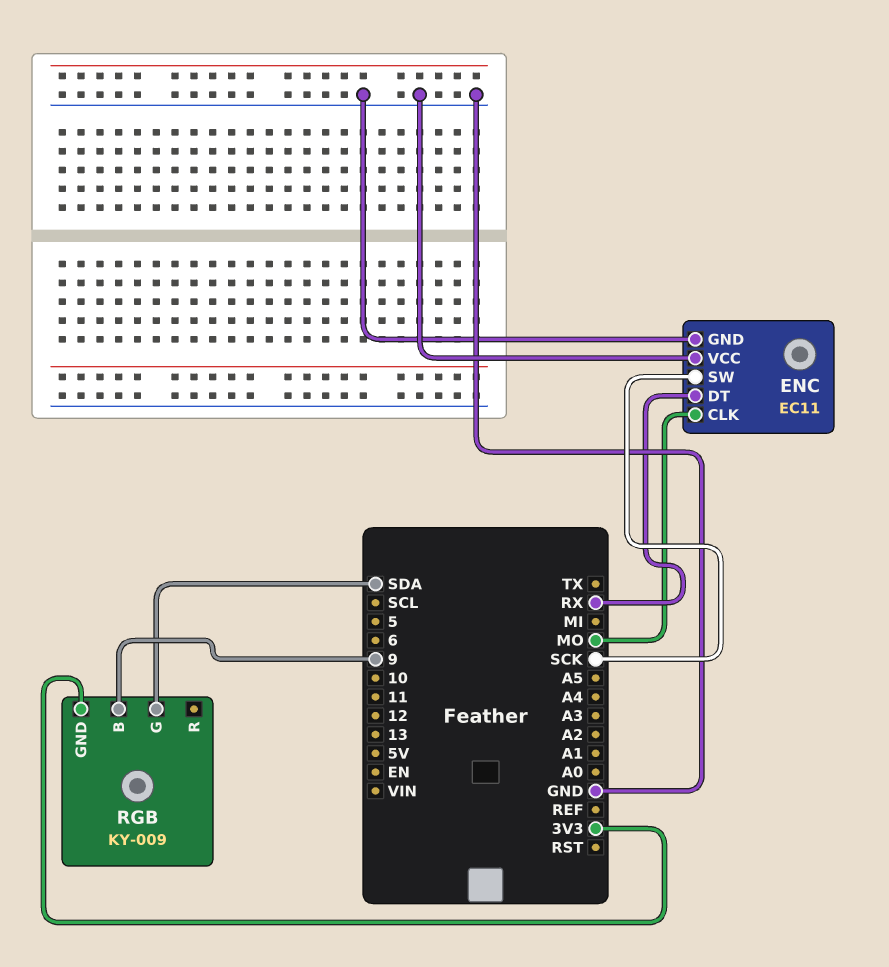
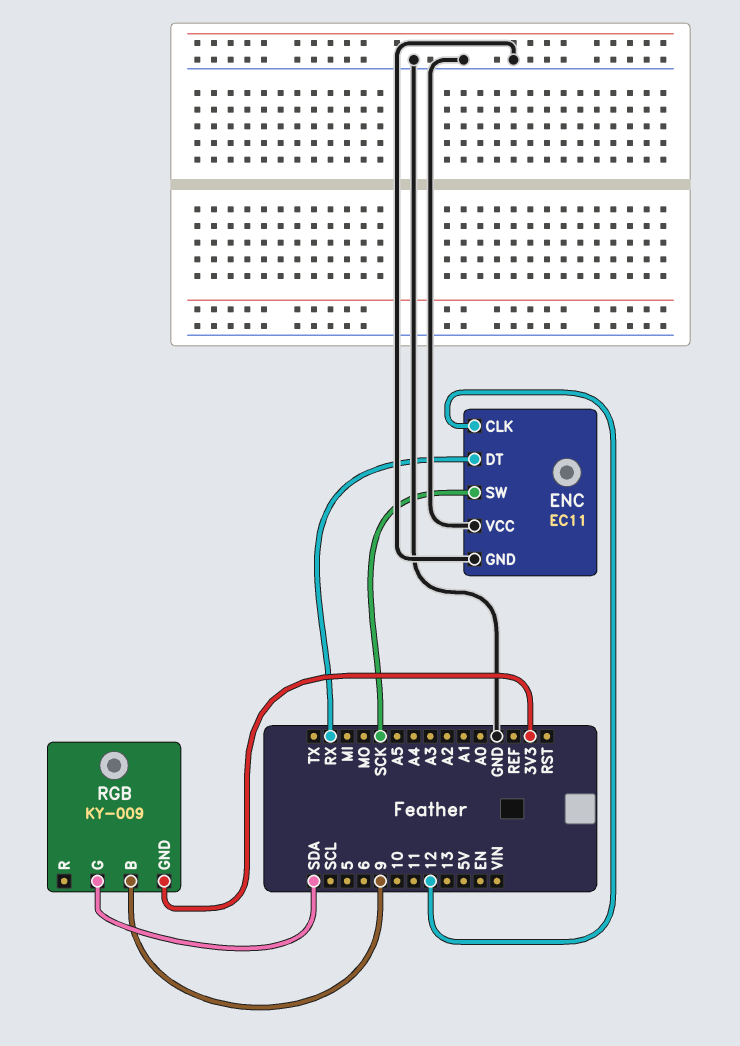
ENC pin CLK: MO -> 12

